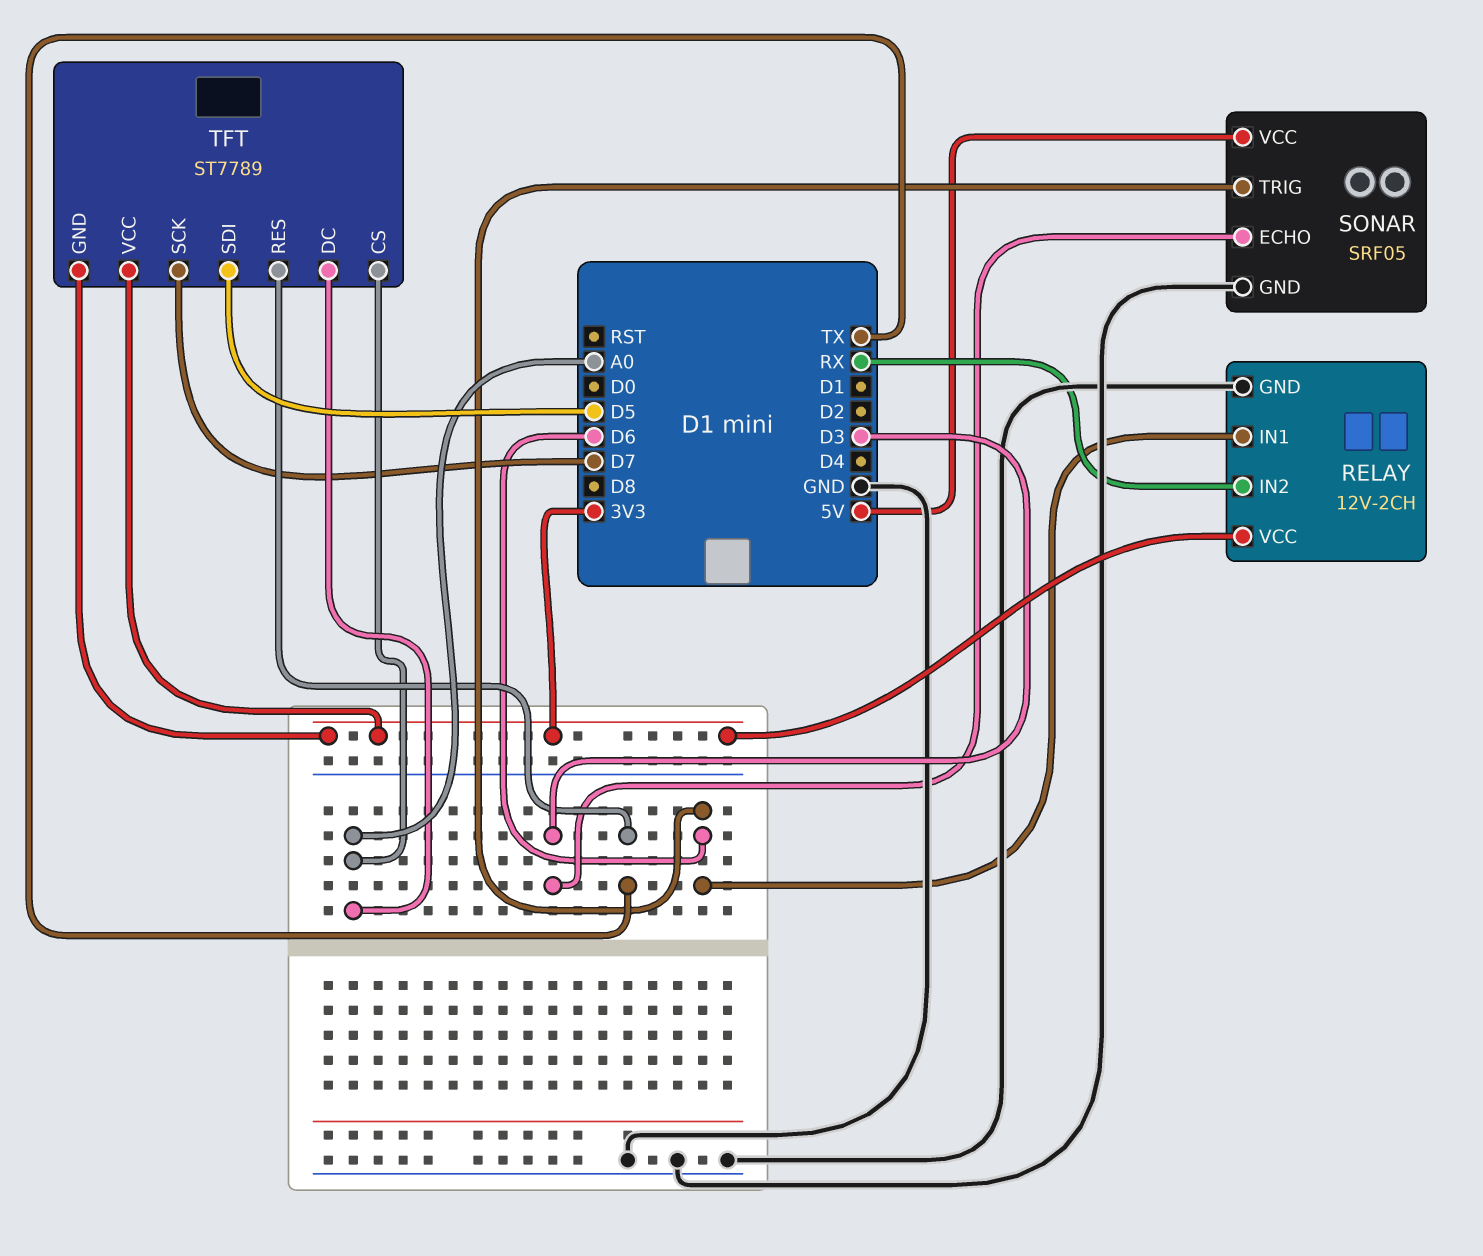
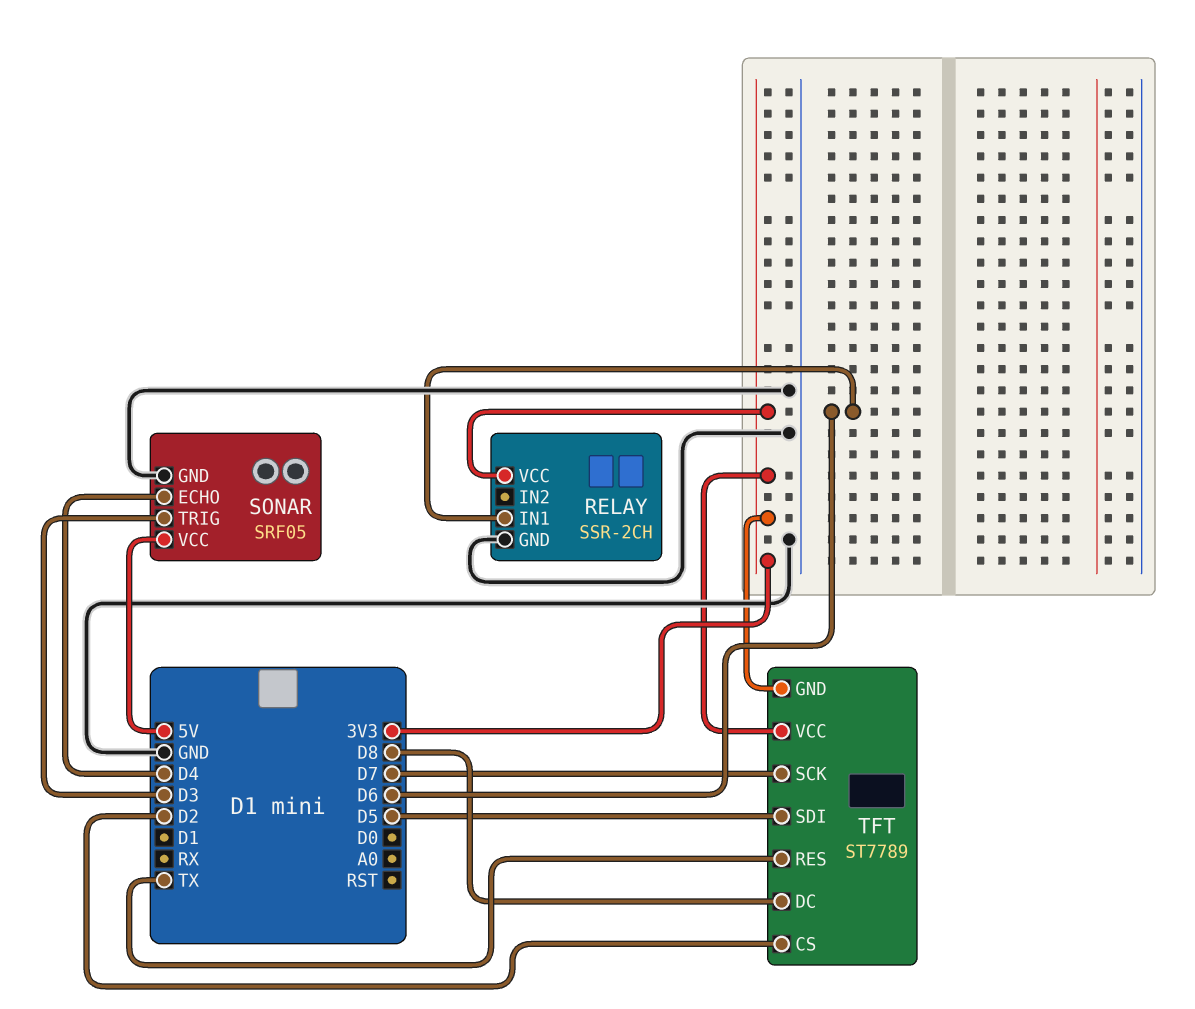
RELAY: 12V-2CH -> SSR-2CH
RELAY pin IN2: RX -> none
SONAR pin ECHO: D3 -> D4
SONAR pin TRIG: D6 -> D3
TFT pin CS: A0 -> D2
TFT pin DC: A0 -> D8

